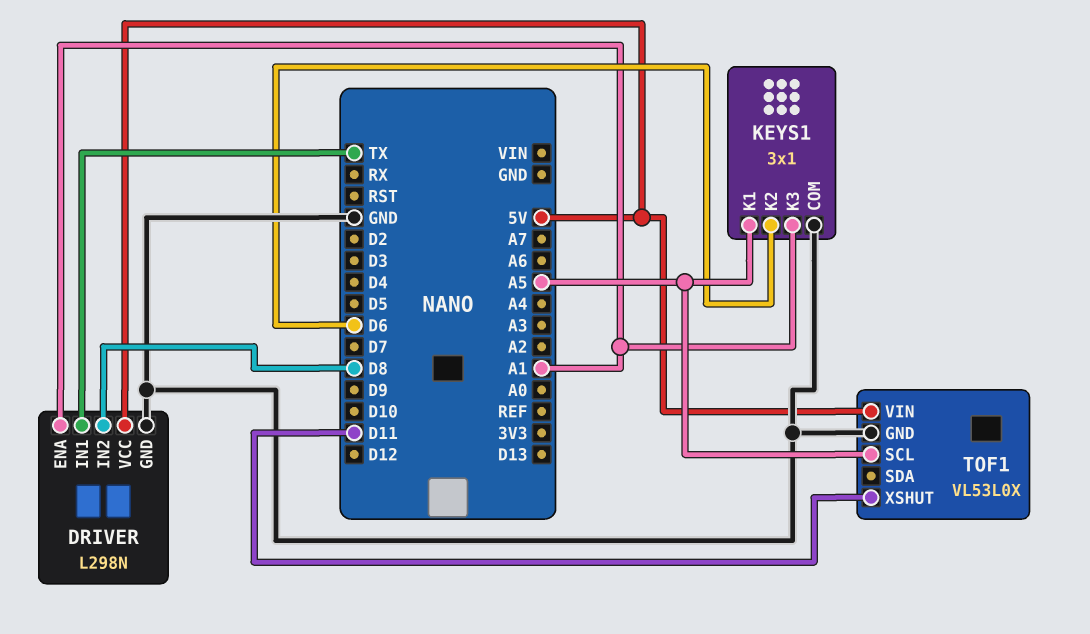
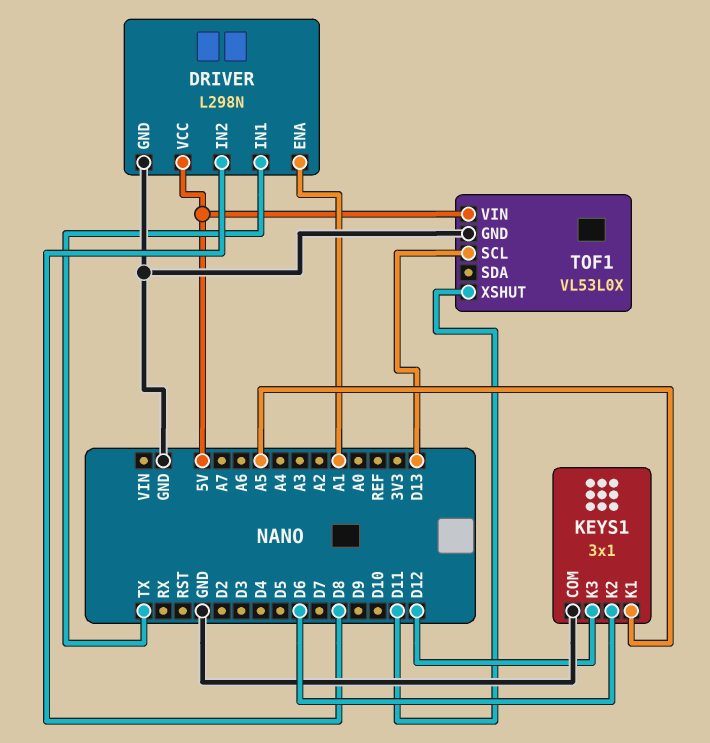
KEYS1 pin K3: A1 -> D12
TOF1 pin SCL: A5 -> D13

